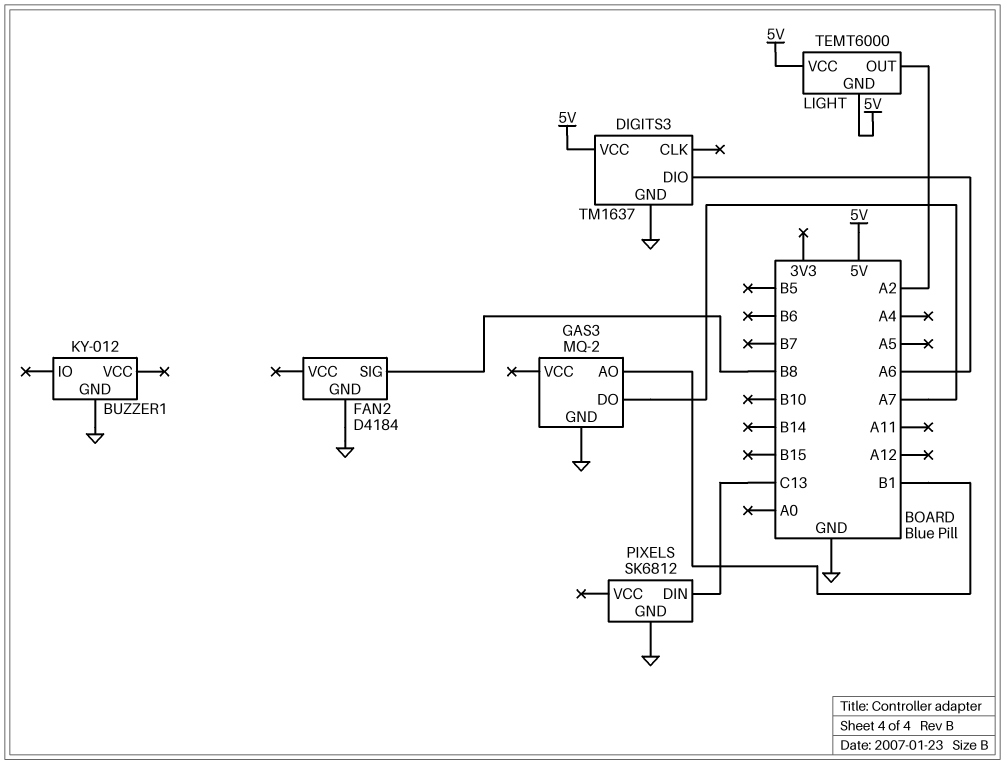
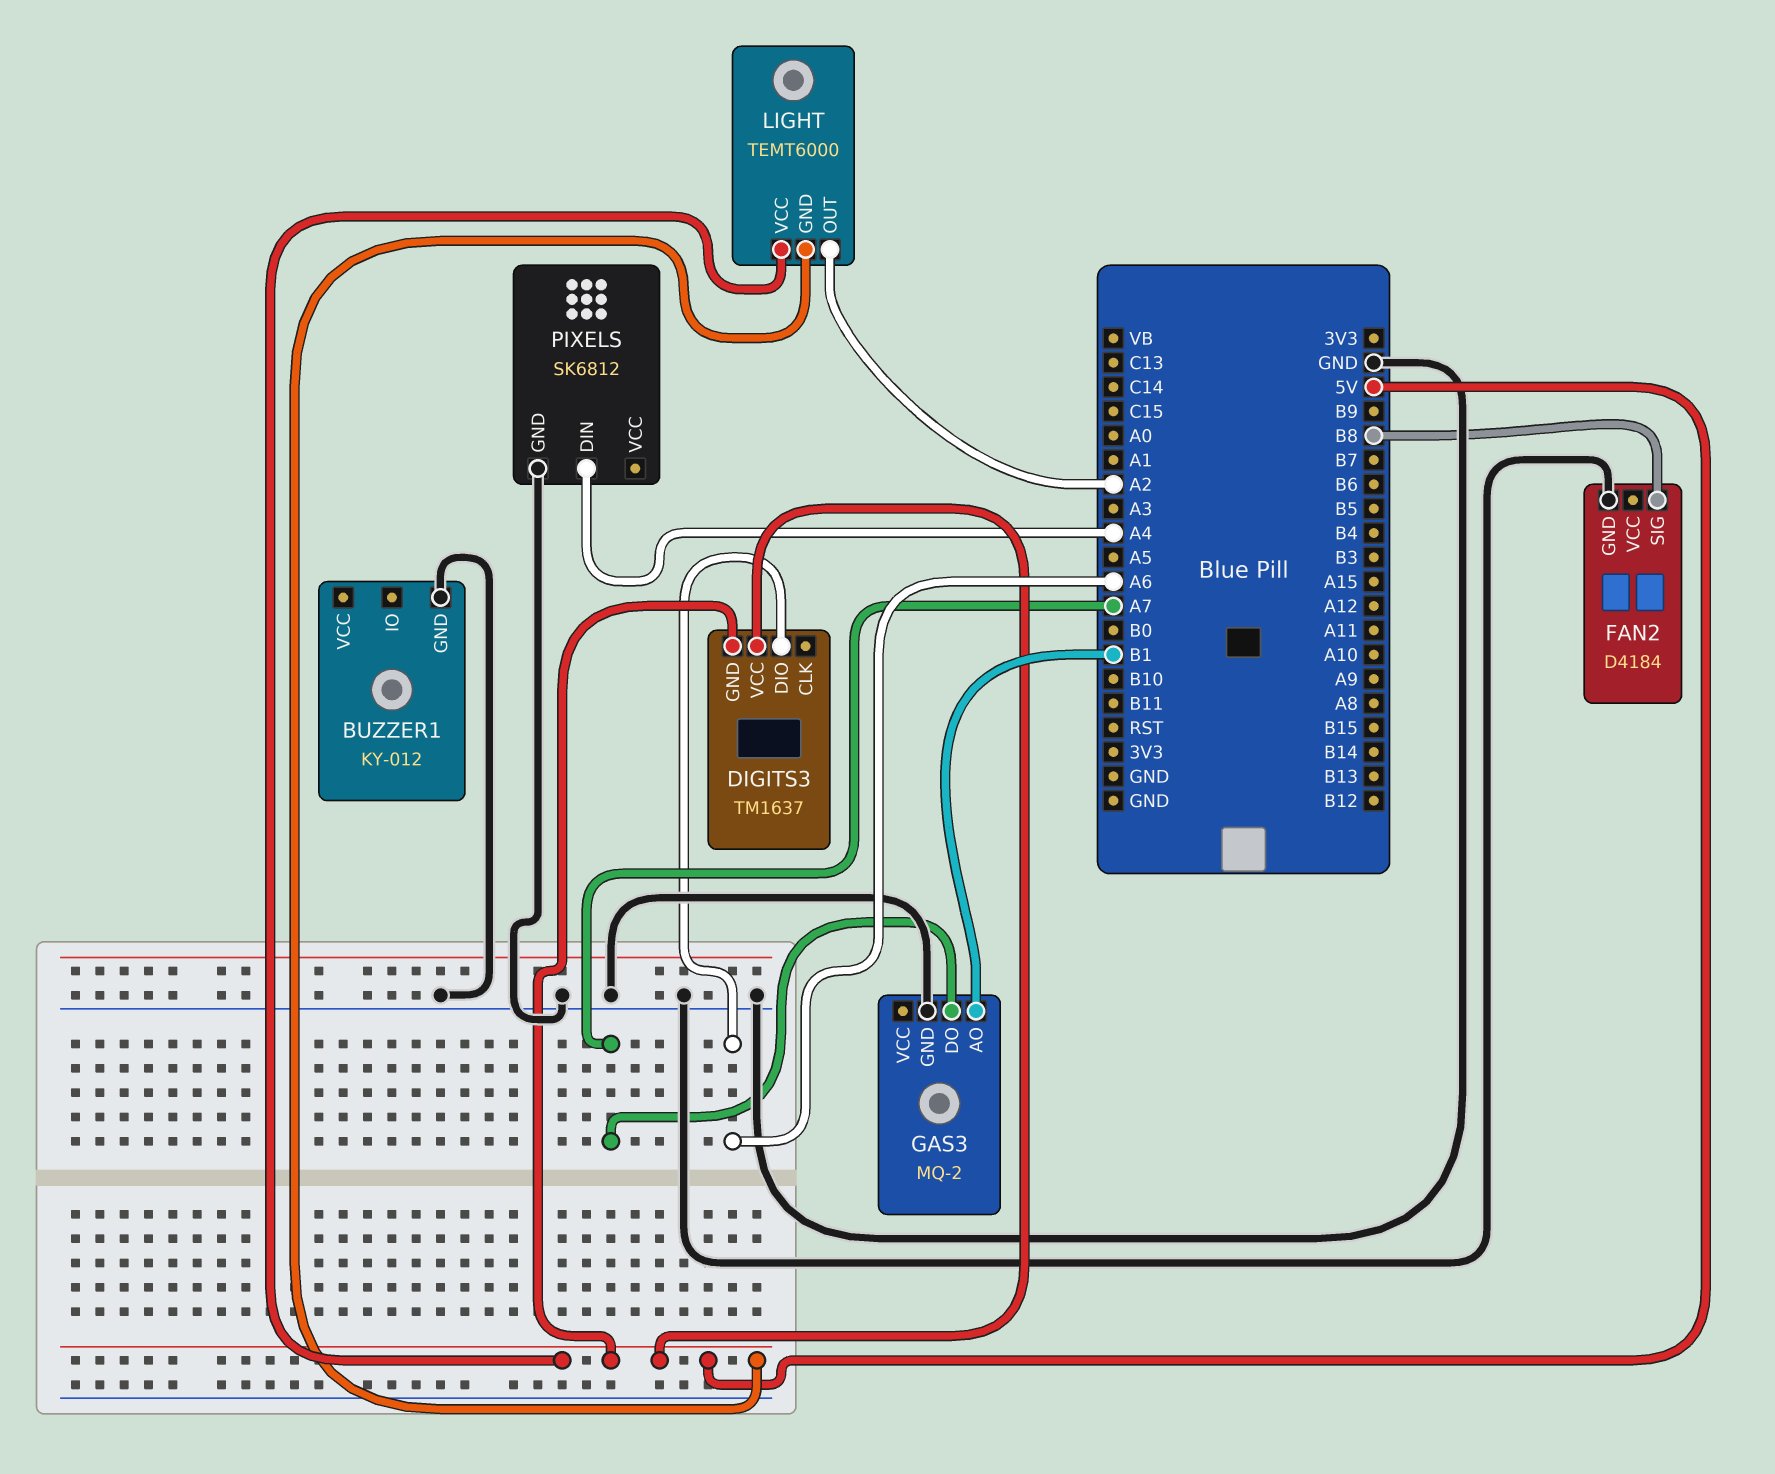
DIGITS3 pin GND: GND -> 5V
PIXELS pin DIN: C13 -> A4

